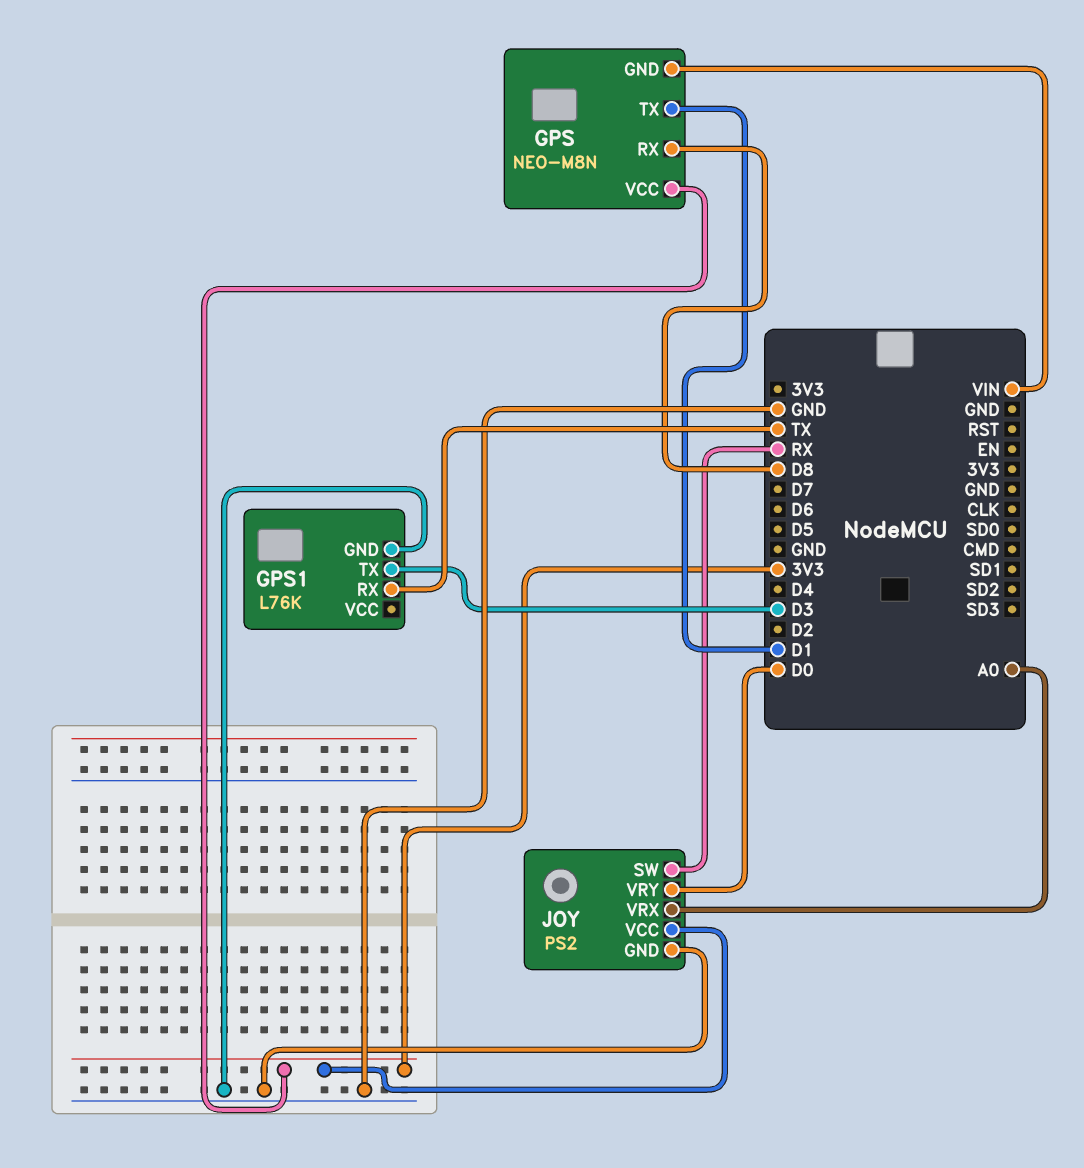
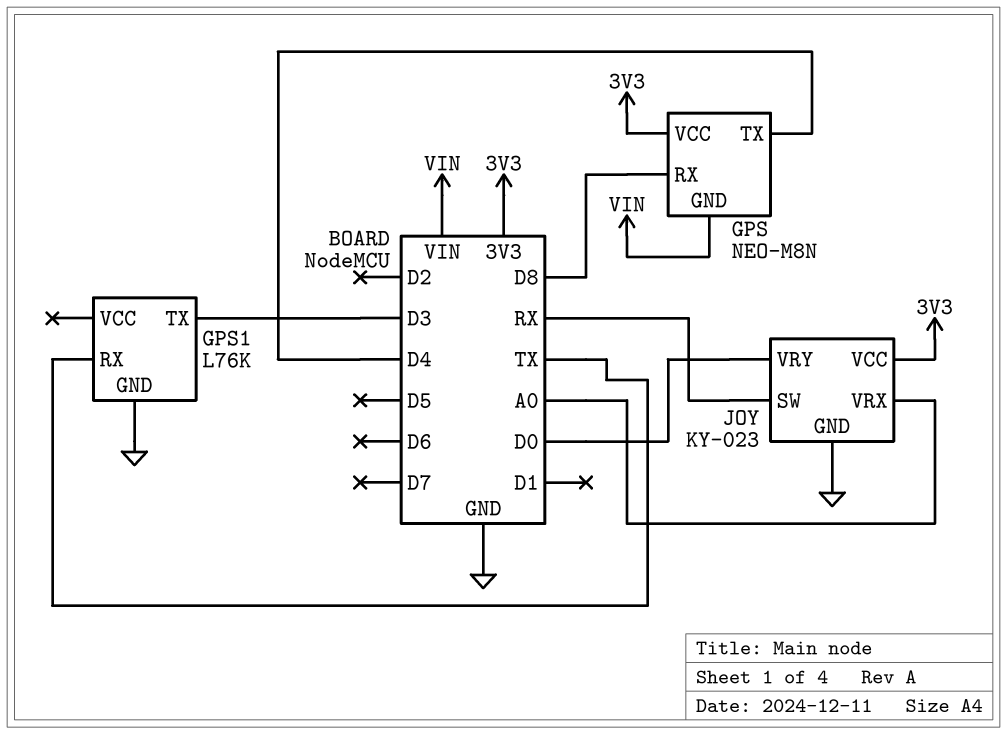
GPS pin TX: D1 -> D4
JOY: PS2 -> KY-023

